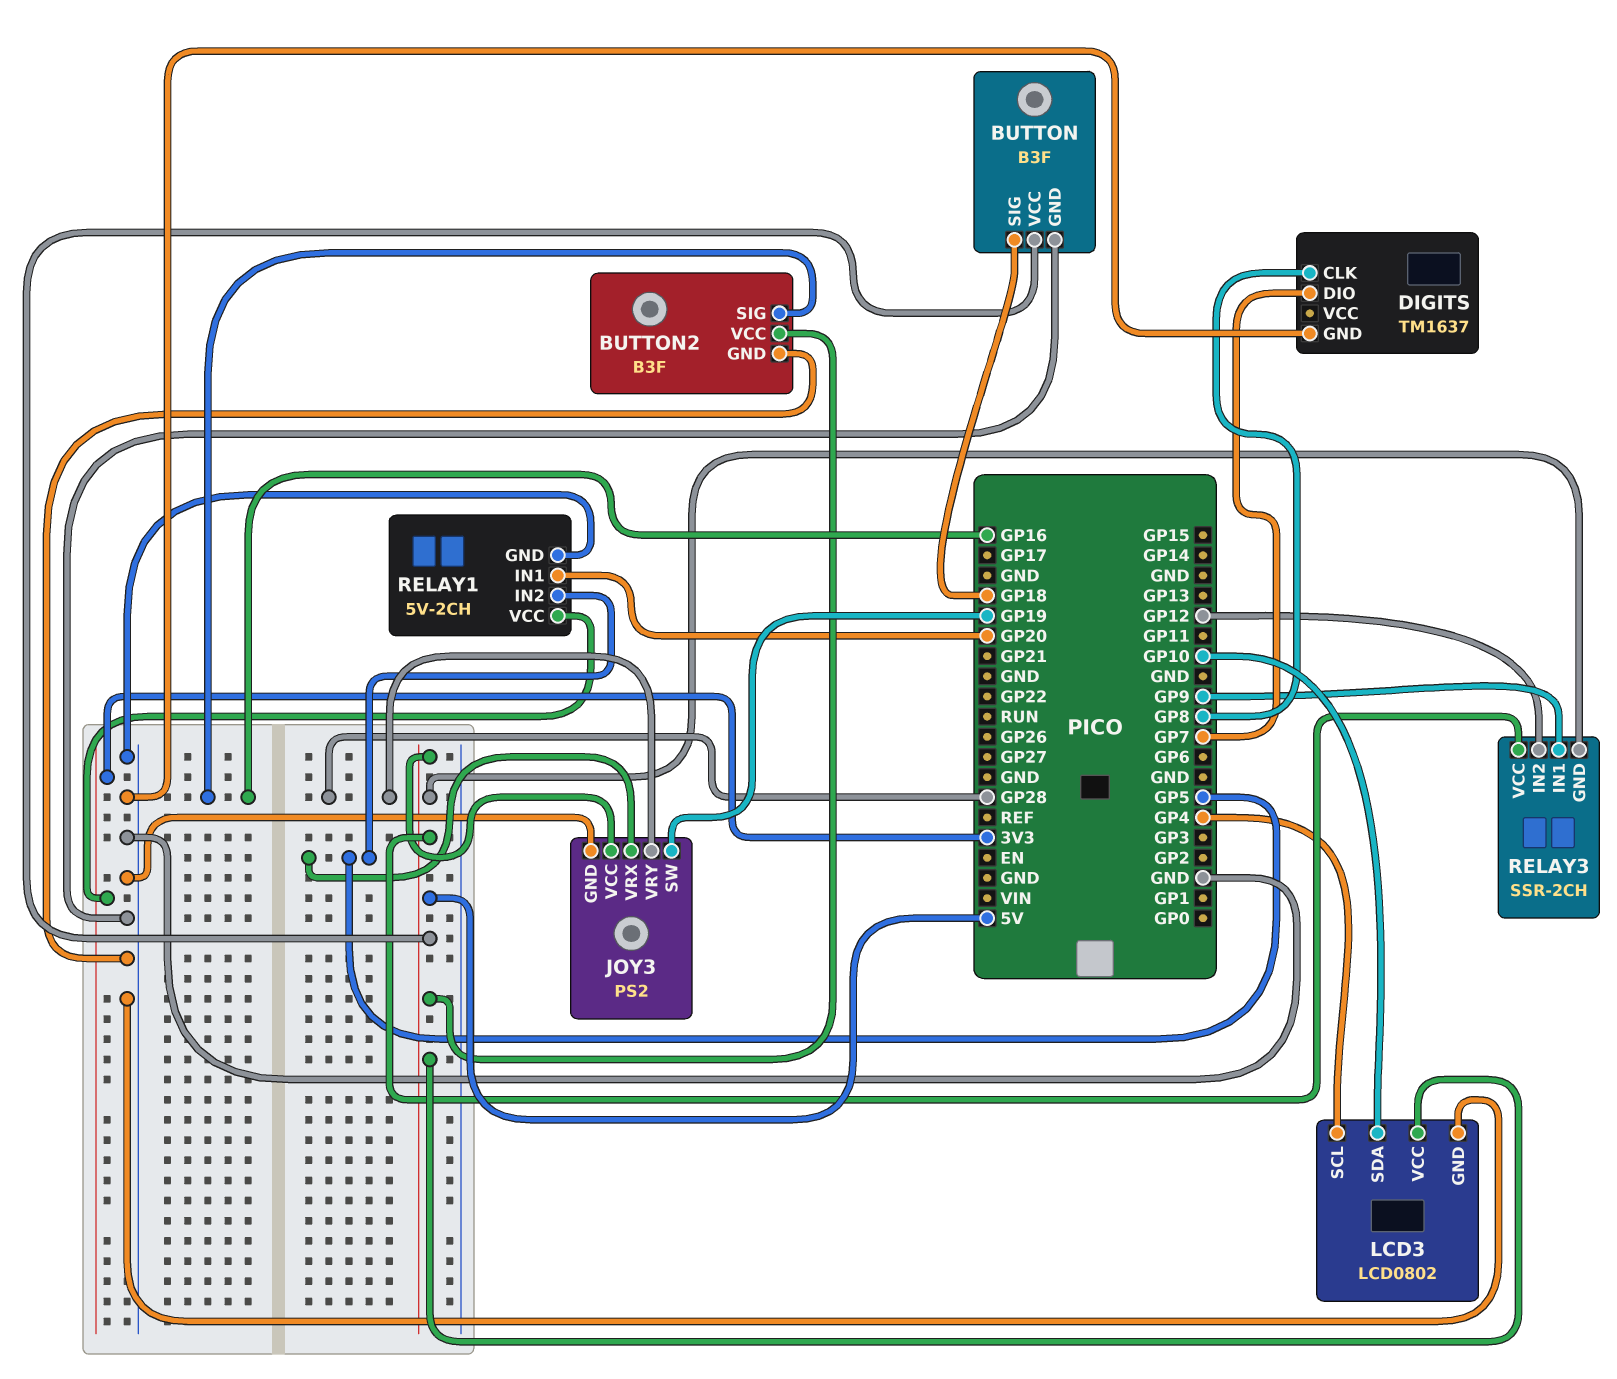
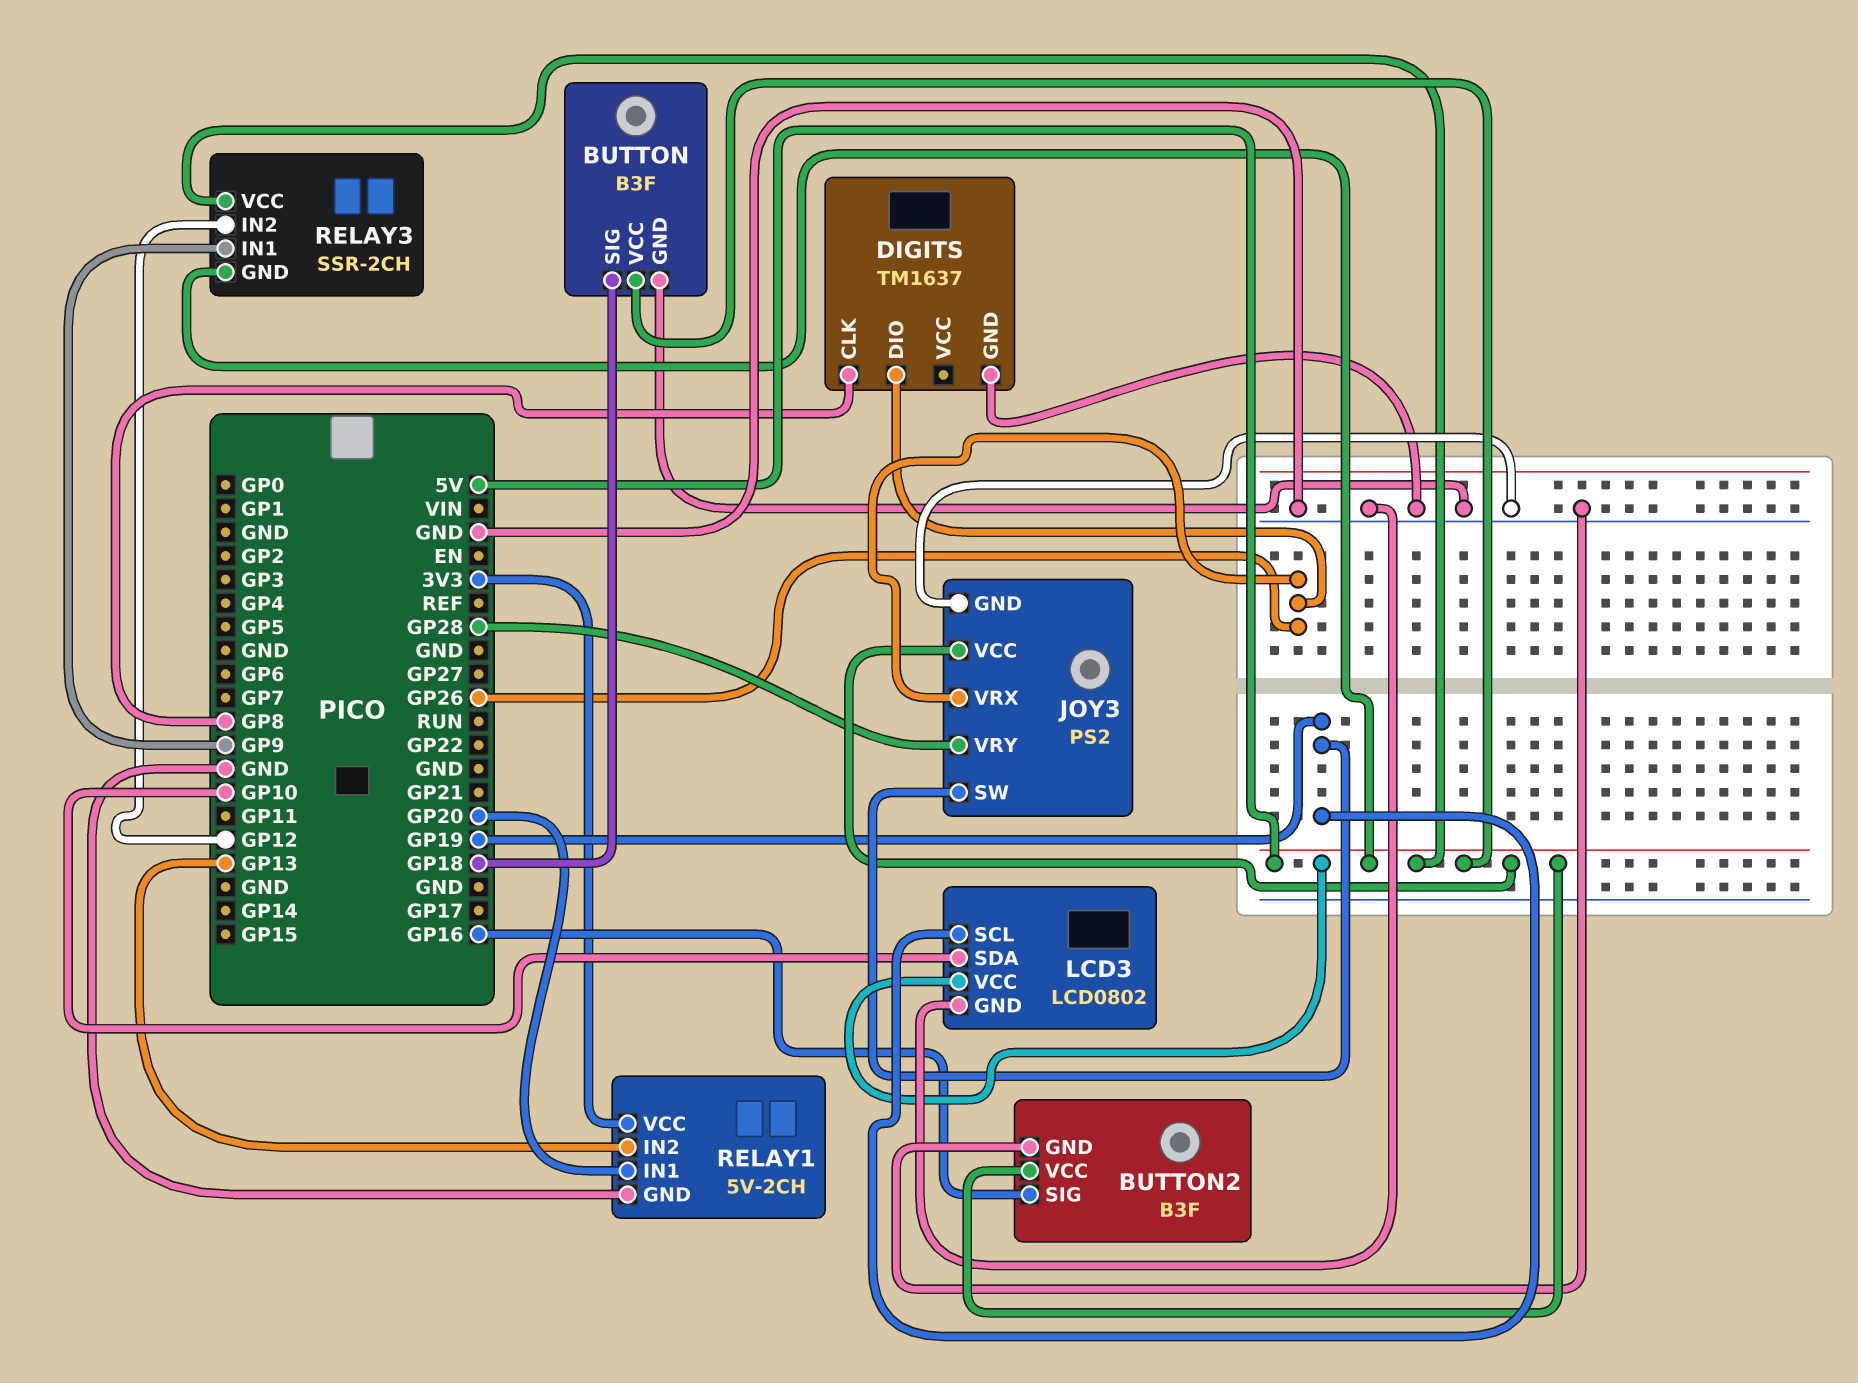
DIGITS pin DIO: GP7 -> GP26
JOY3 pin VRX: GP5 -> GP26
LCD3 pin SCL: GP4 -> GP19
RELAY1 pin IN2: GP5 -> GP13

